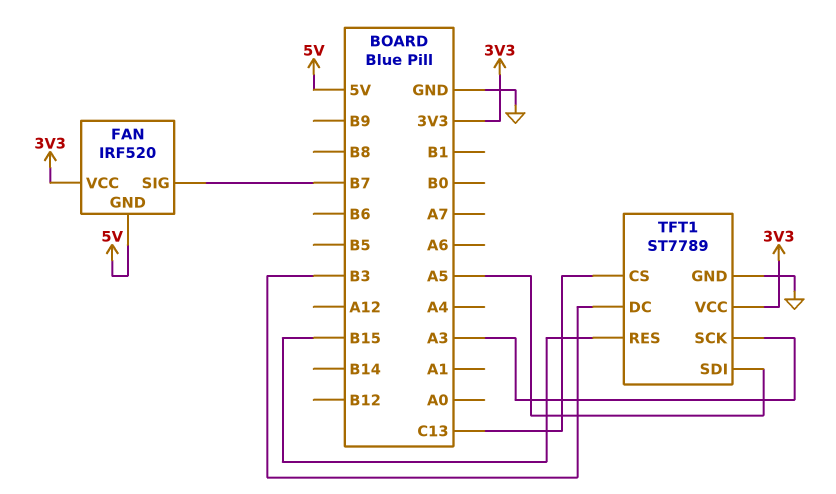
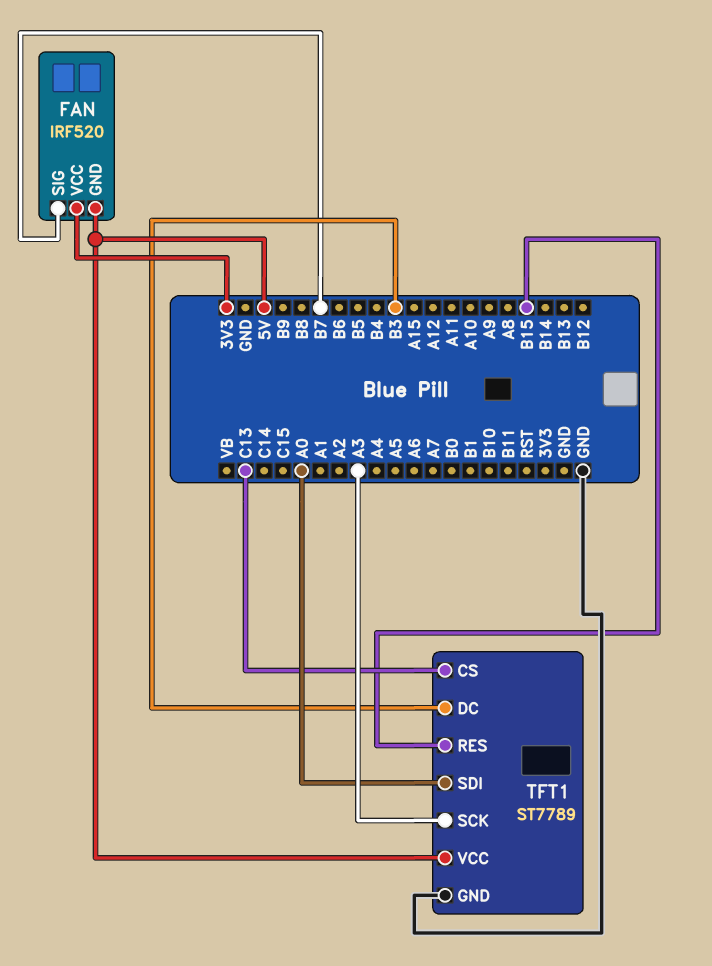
TFT1 pin SDI: A5 -> A0
TFT1 pin VCC: 3V3 -> 5V

